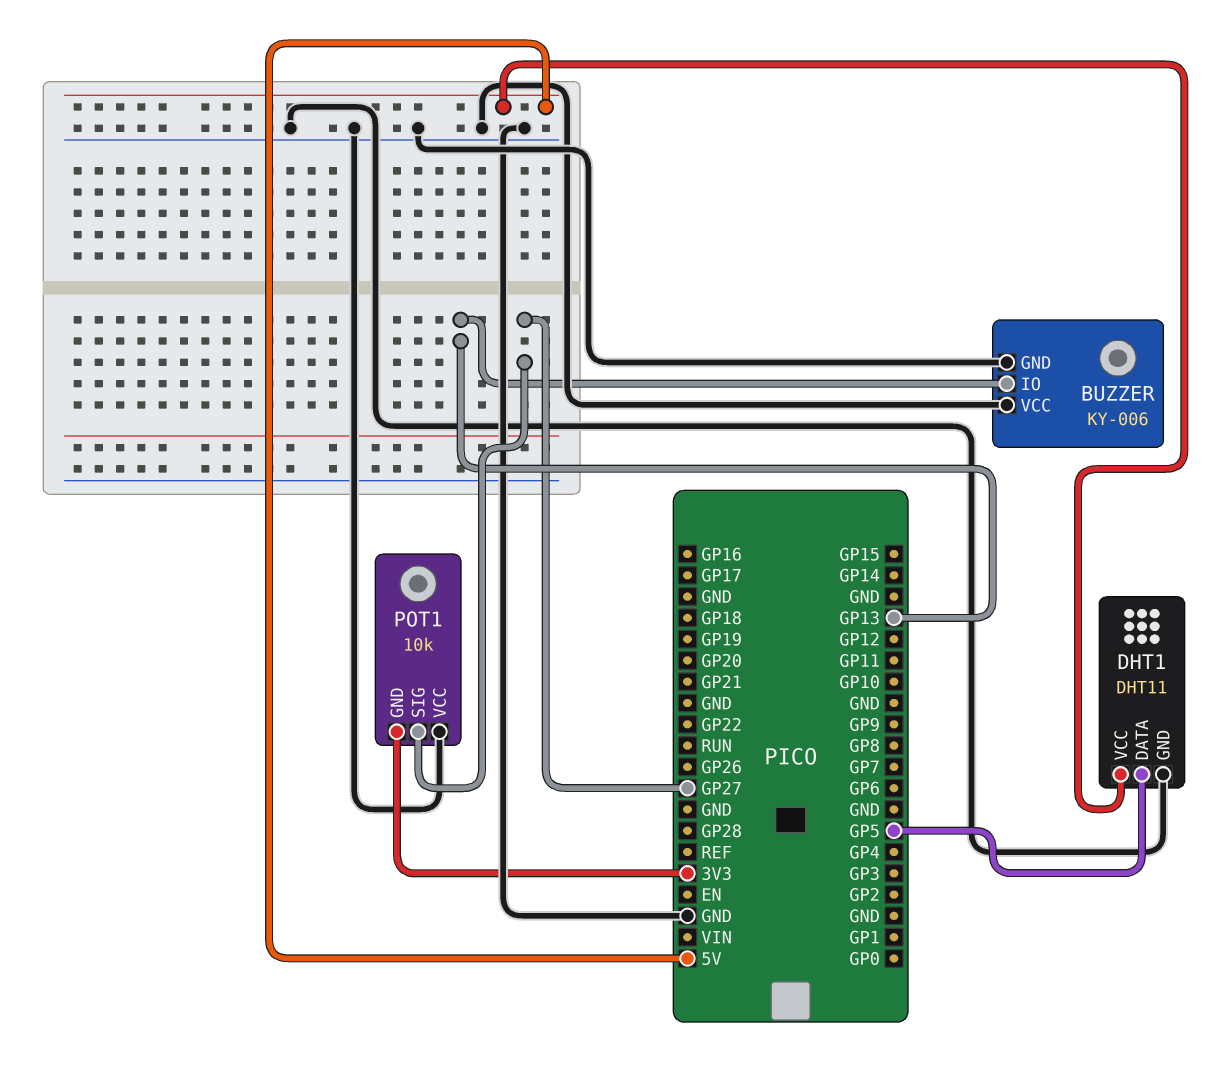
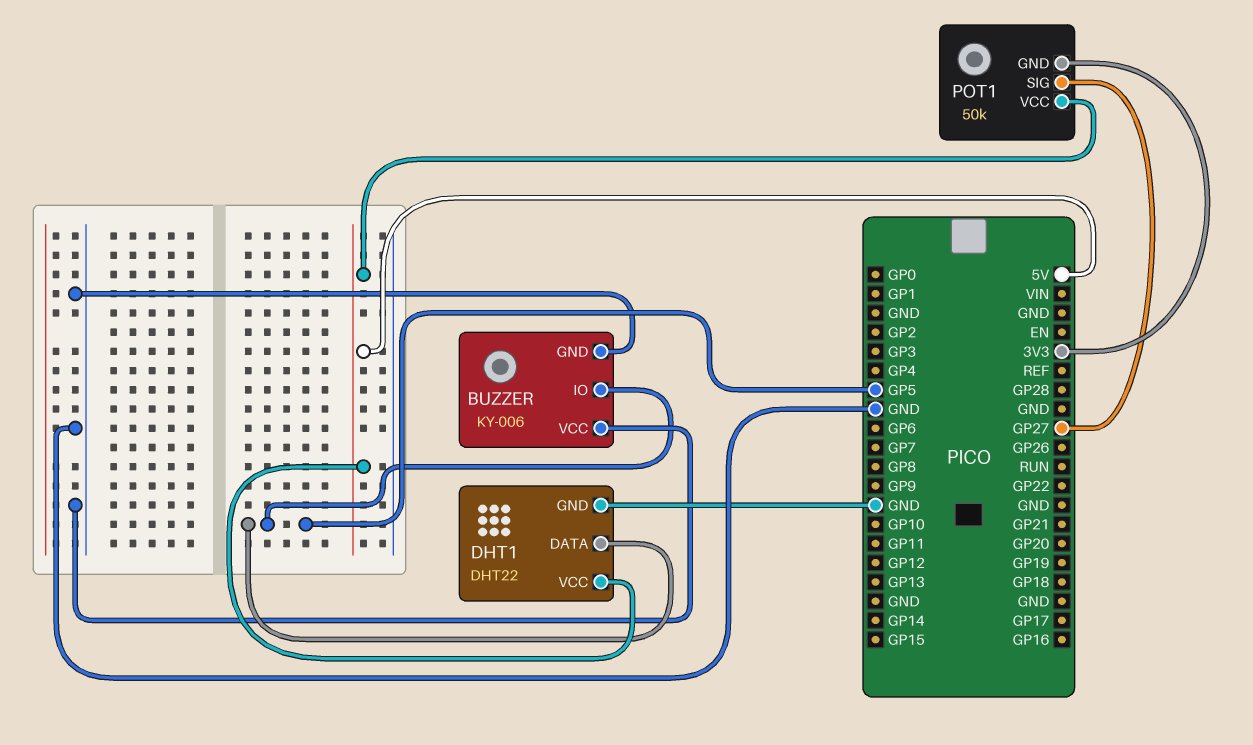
BUZZER pin IO: GP13 -> GP5
DHT1: DHT11 -> DHT22
POT1: 10k -> 50k
POT1 pin VCC: GND -> 5V

